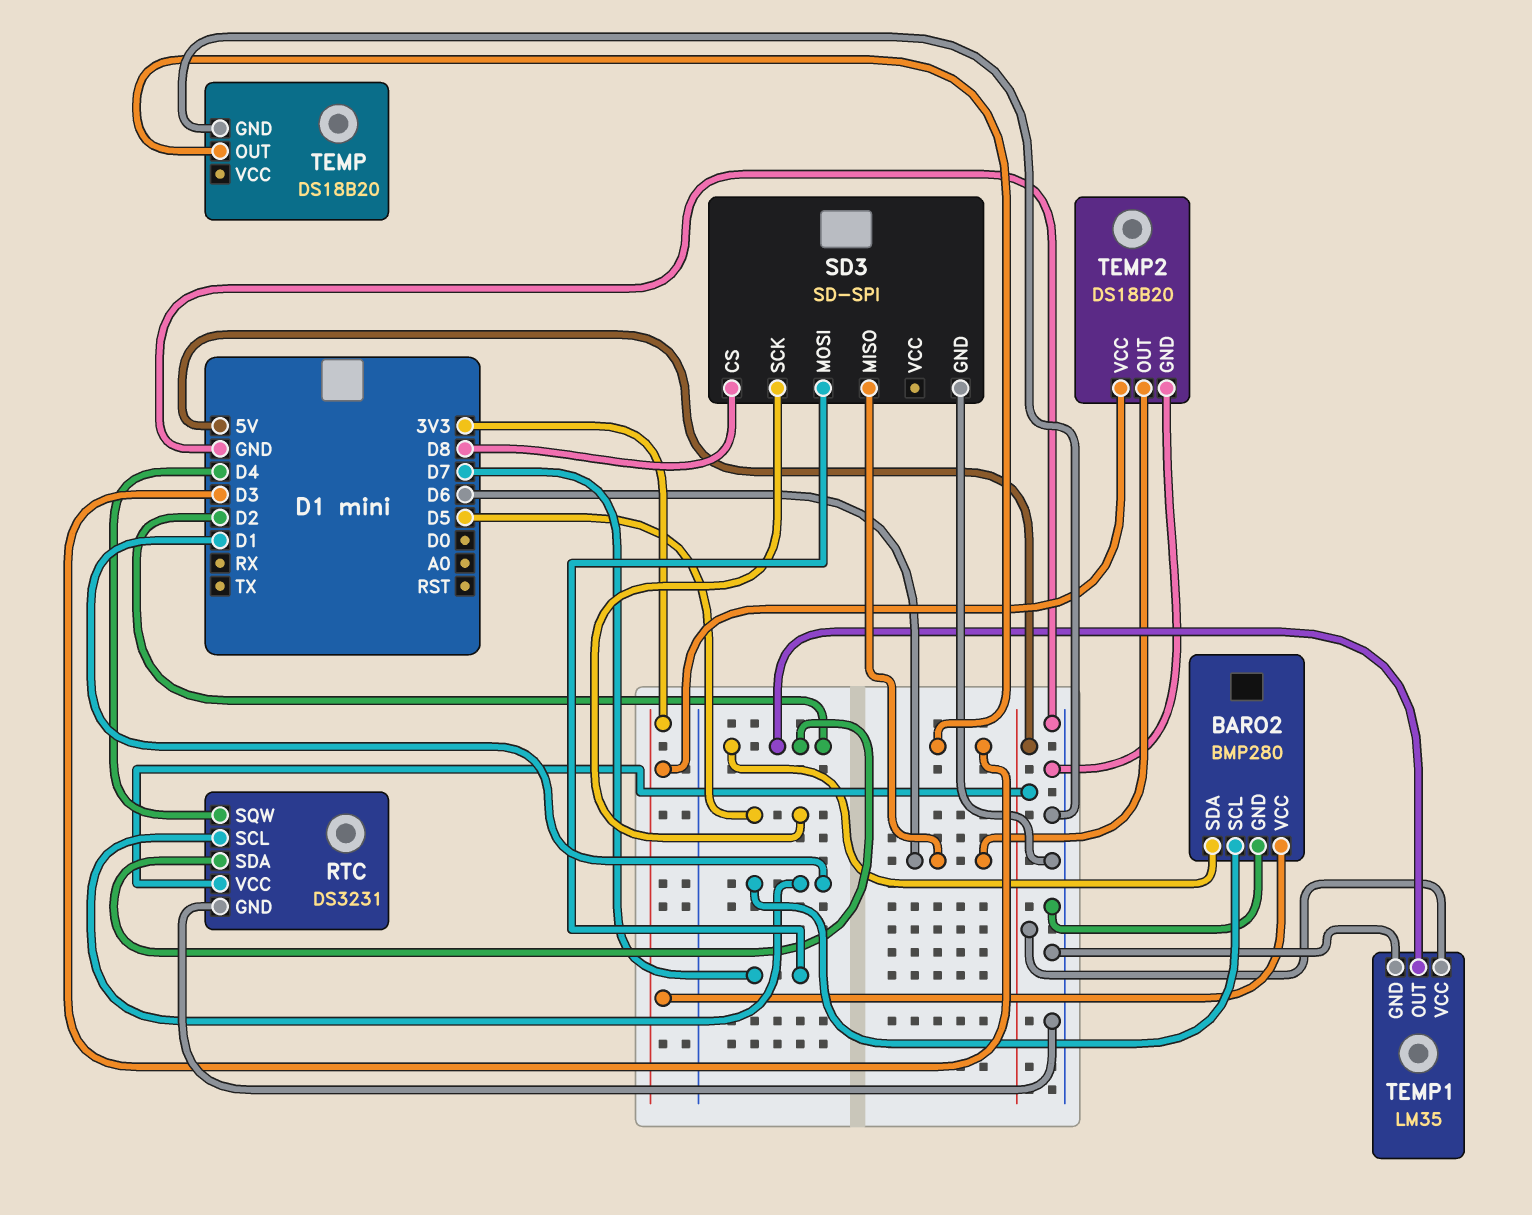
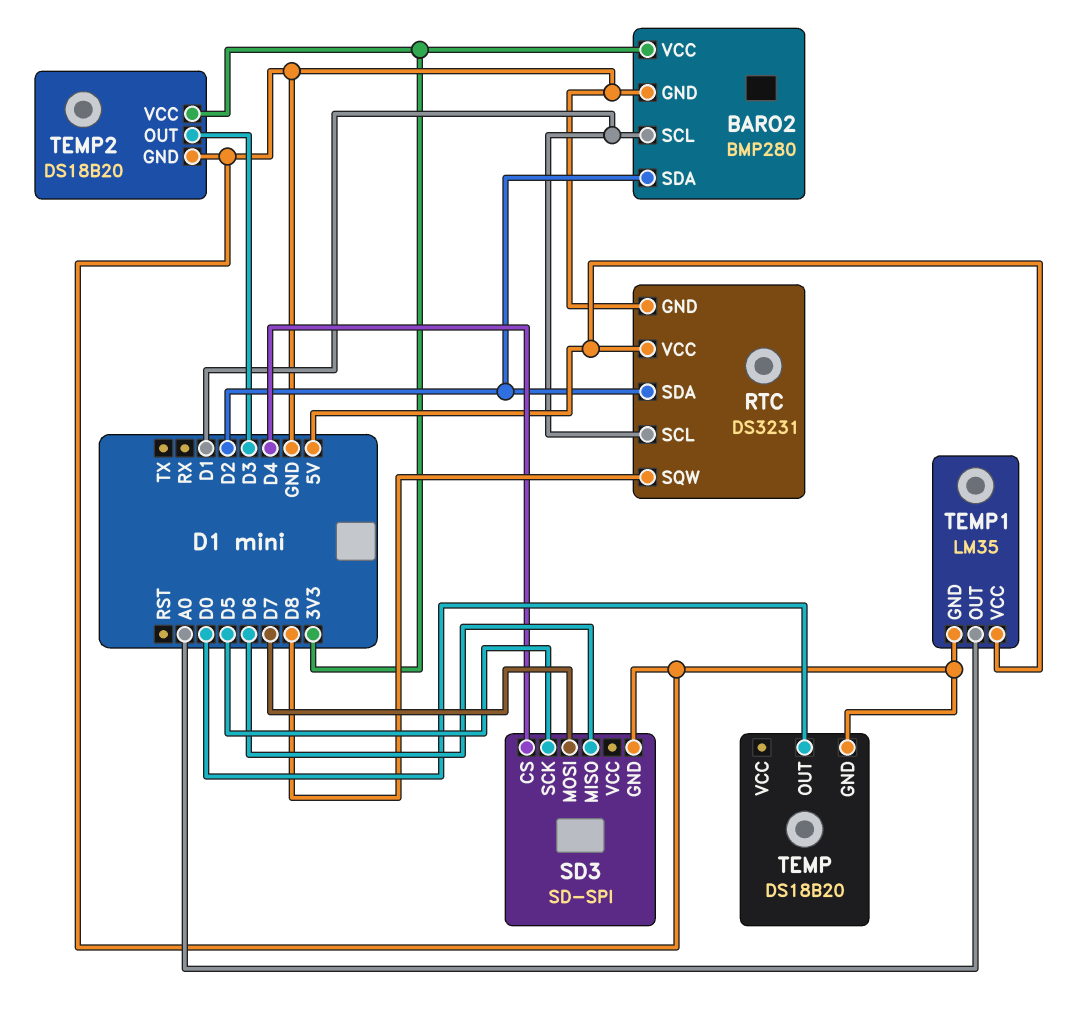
RTC pin SQW: D4 -> D8
SD3 pin CS: D8 -> D4
TEMP pin OUT: D3 -> D0
TEMP1 pin OUT: D2 -> A0
TEMP2 pin OUT: D6 -> D3

